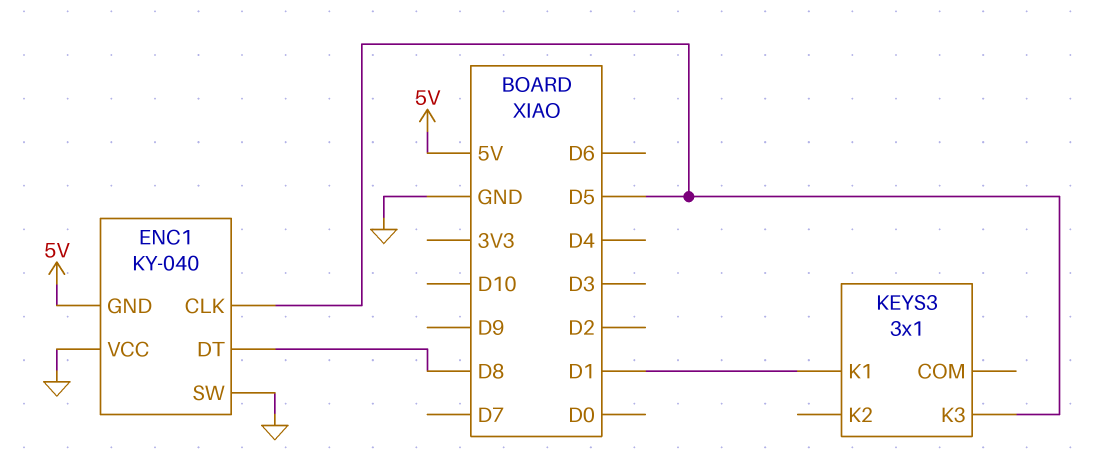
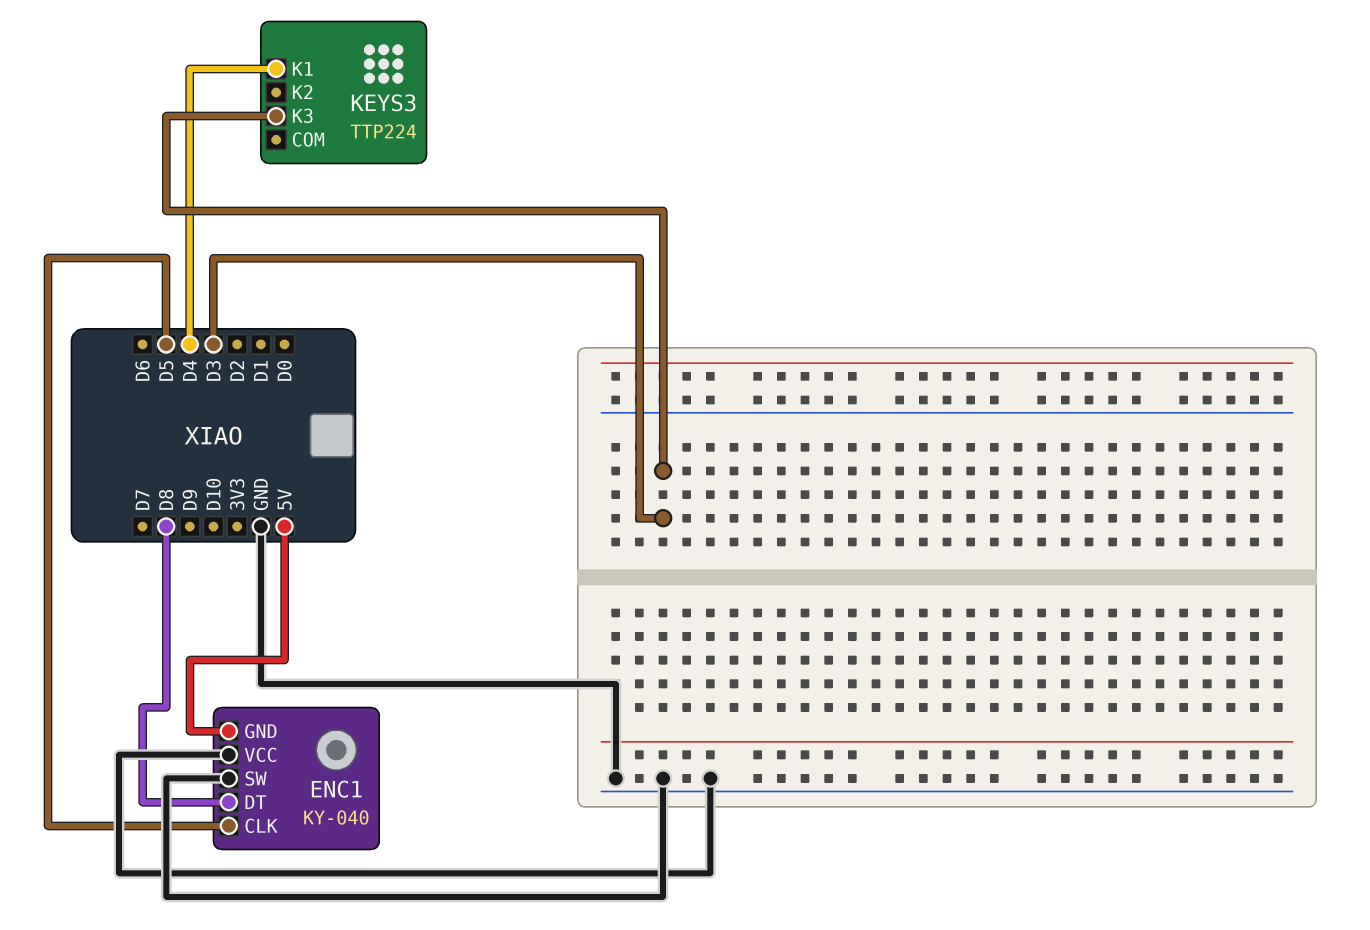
KEYS3: 3x1 -> TTP224
KEYS3 pin K1: D1 -> D4
KEYS3 pin K3: D5 -> D3

